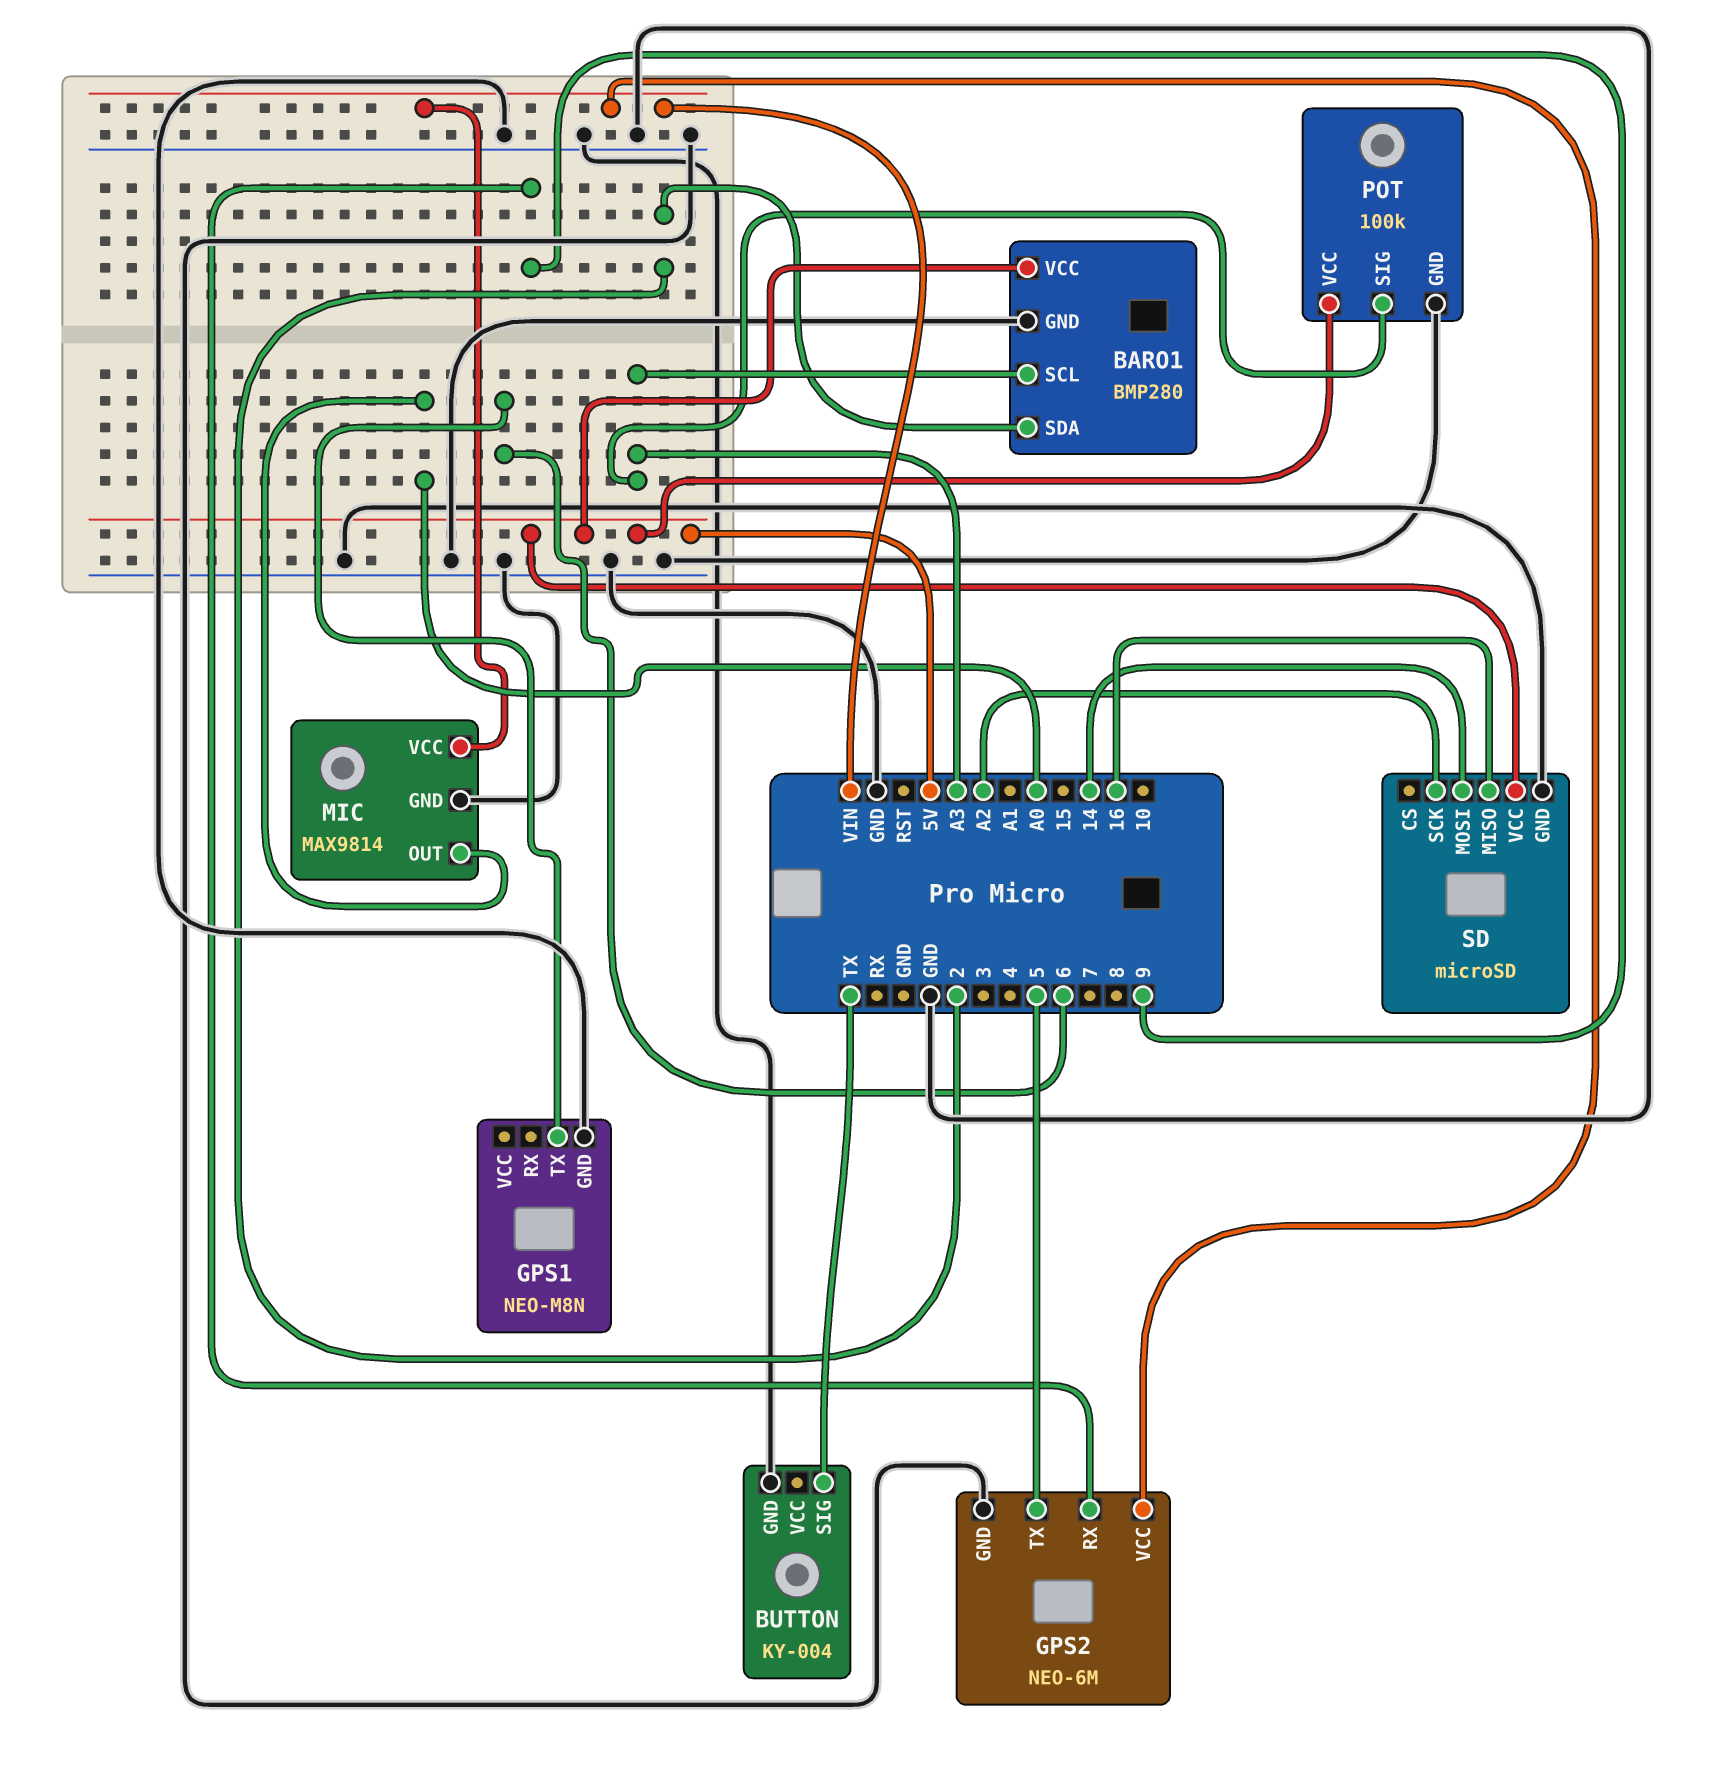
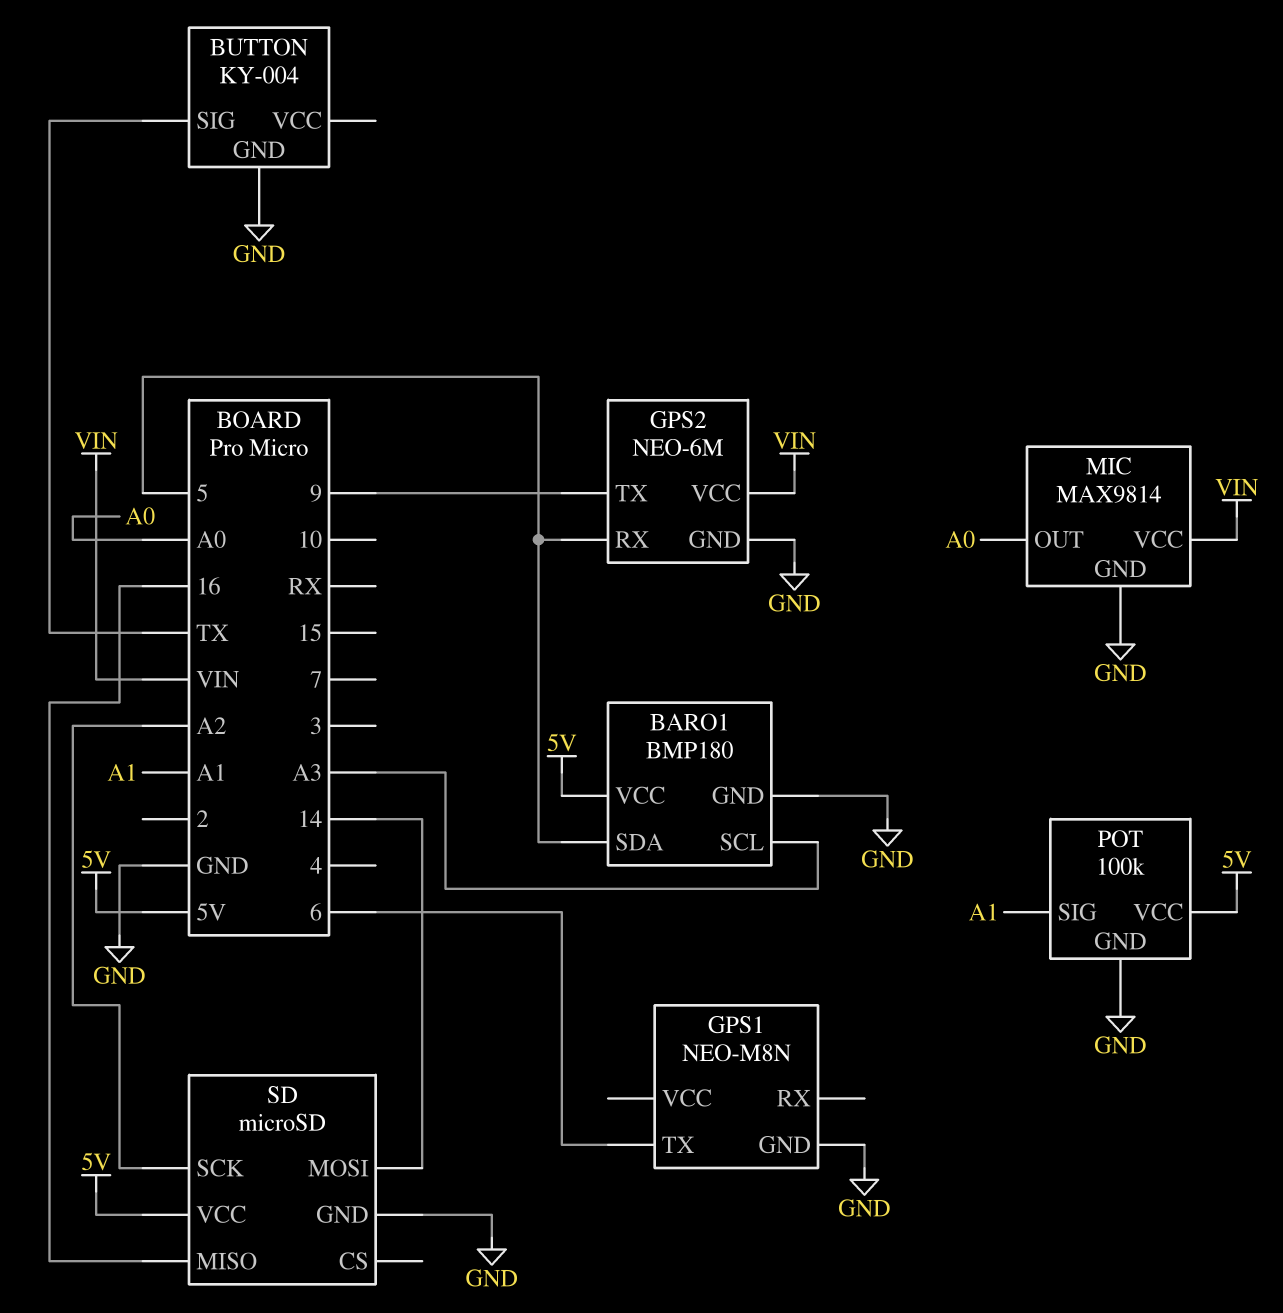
BARO1: BMP280 -> BMP180
BARO1 pin SDA: 2 -> 5
GPS2 pin RX: 9 -> 5
GPS2 pin TX: 5 -> 9
POT pin SIG: A3 -> A1

